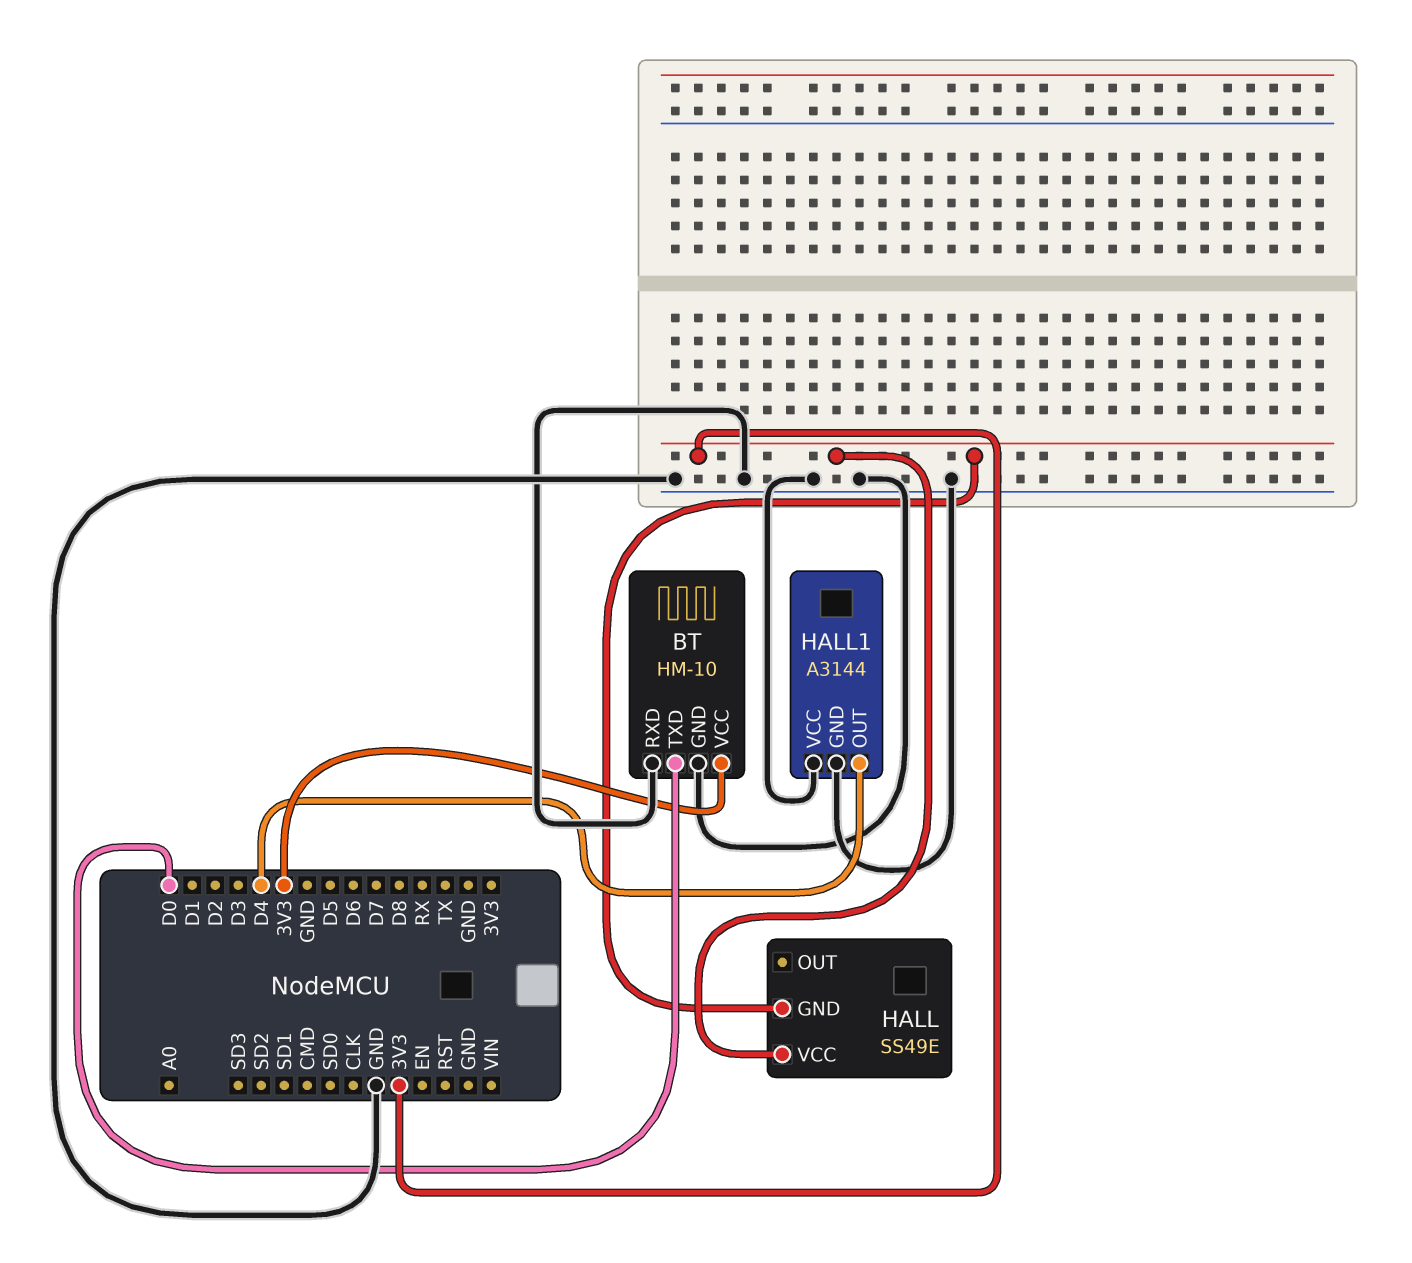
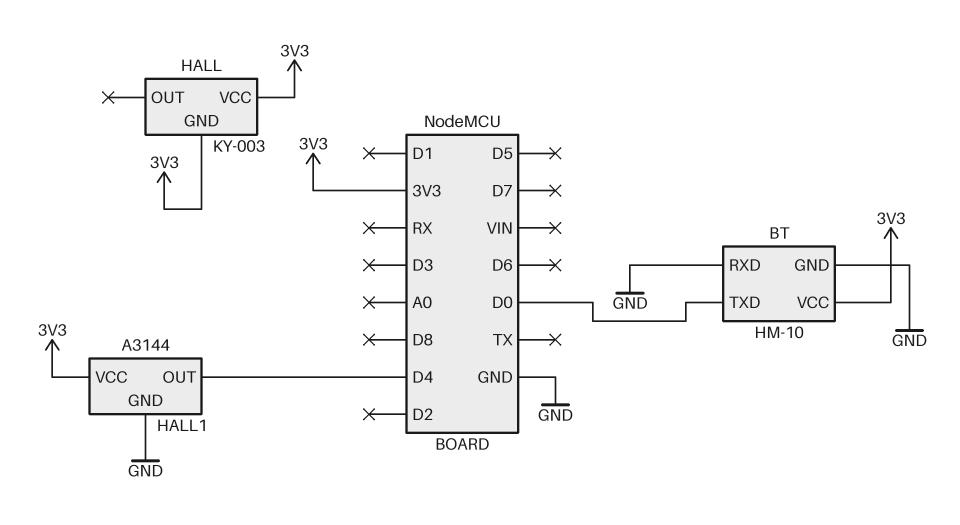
HALL: SS49E -> KY-003
HALL1 pin VCC: GND -> 3V3

